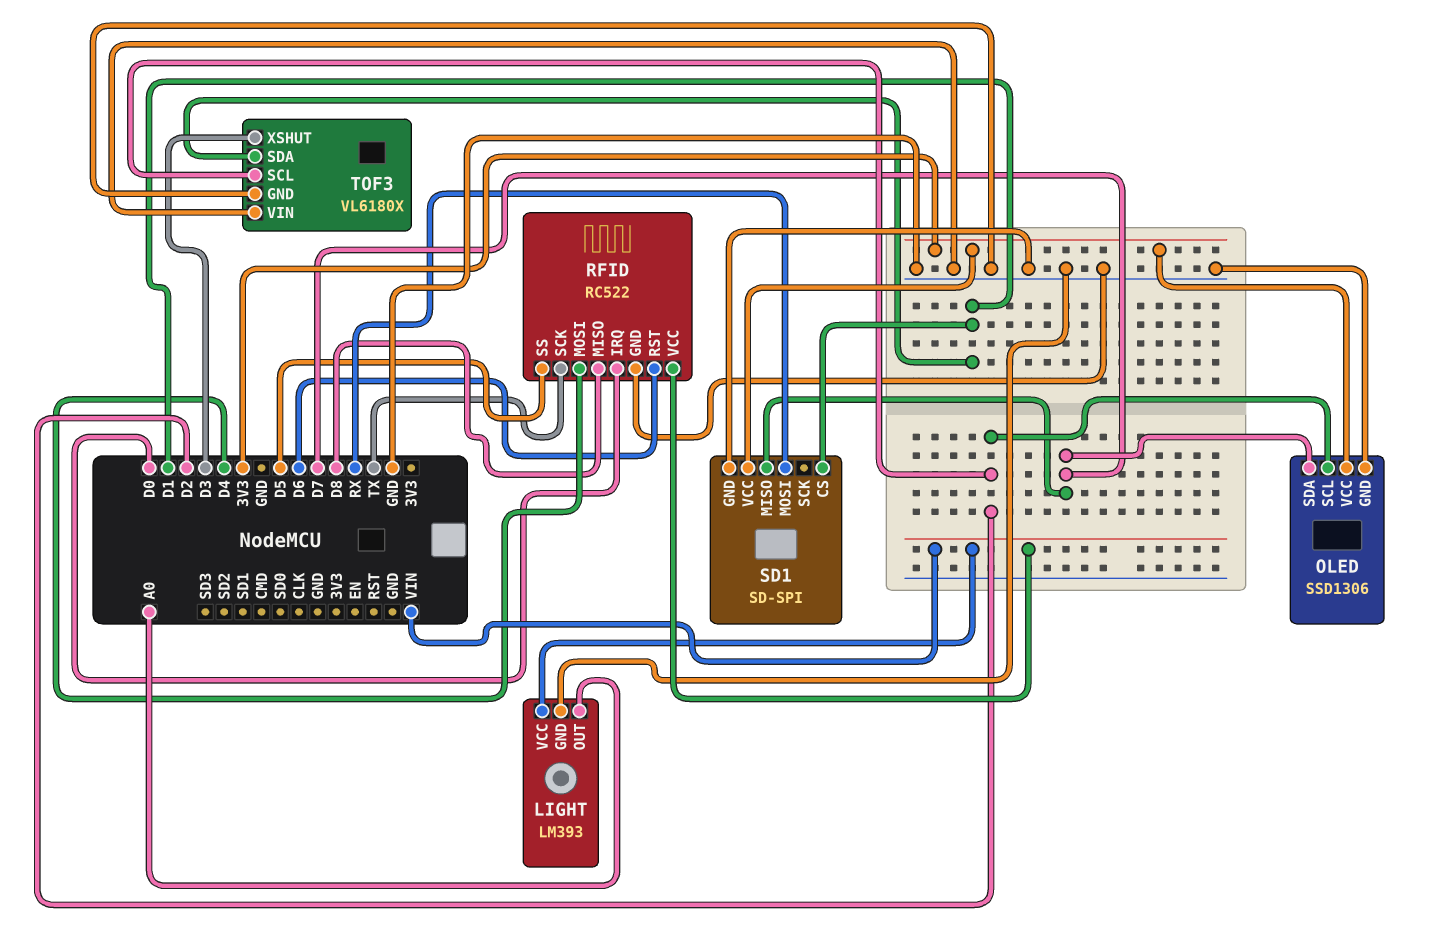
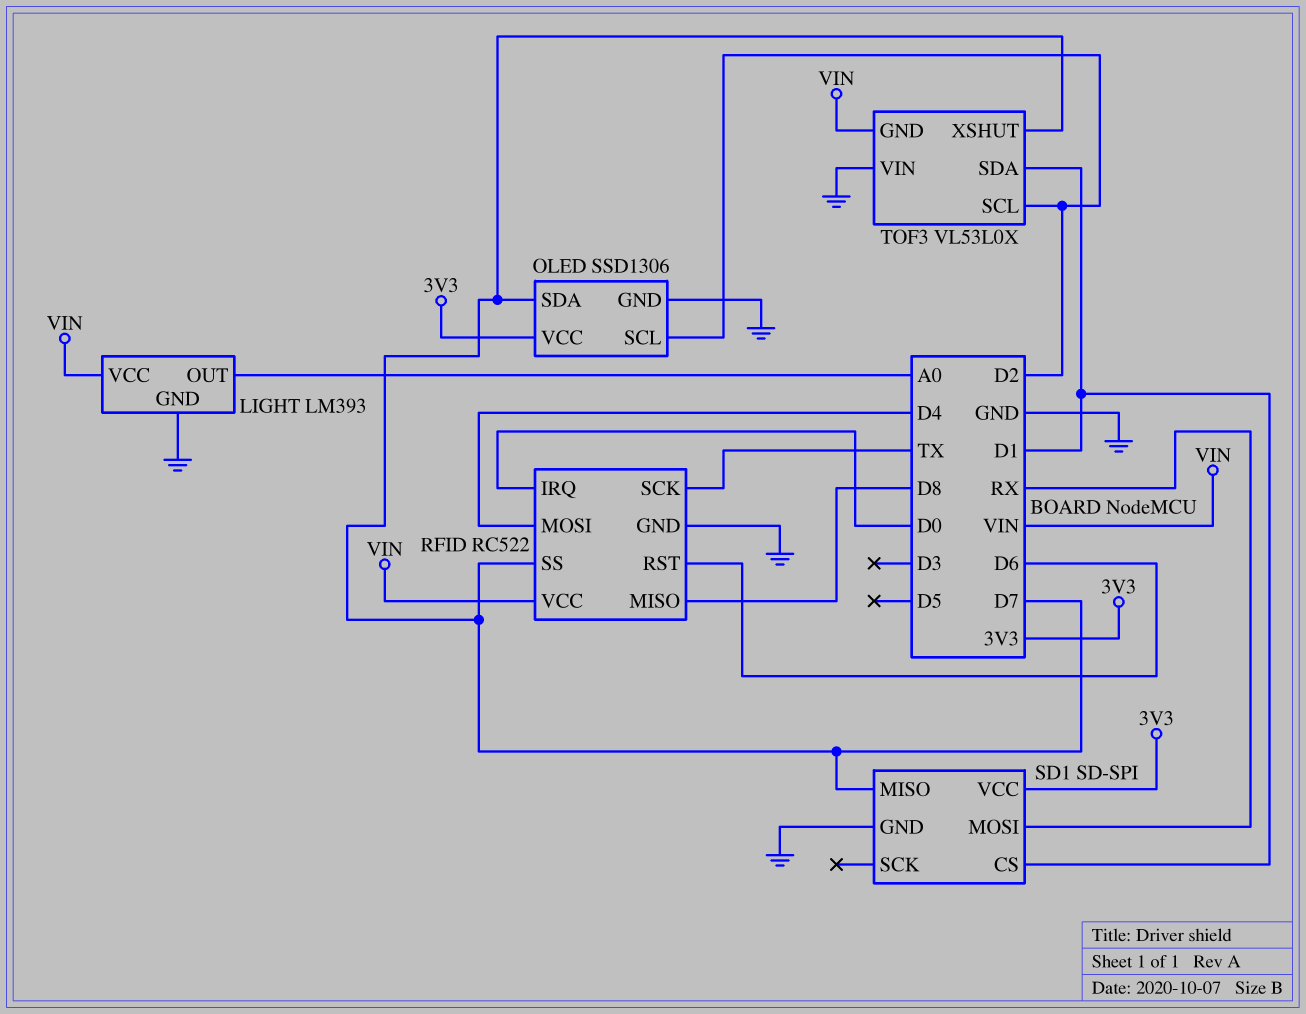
RFID pin SS: D5 -> D7
TOF3: VL6180X -> VL53L0X
TOF3 pin GND: GND -> VIN
TOF3 pin XSHUT: D3 -> D7

